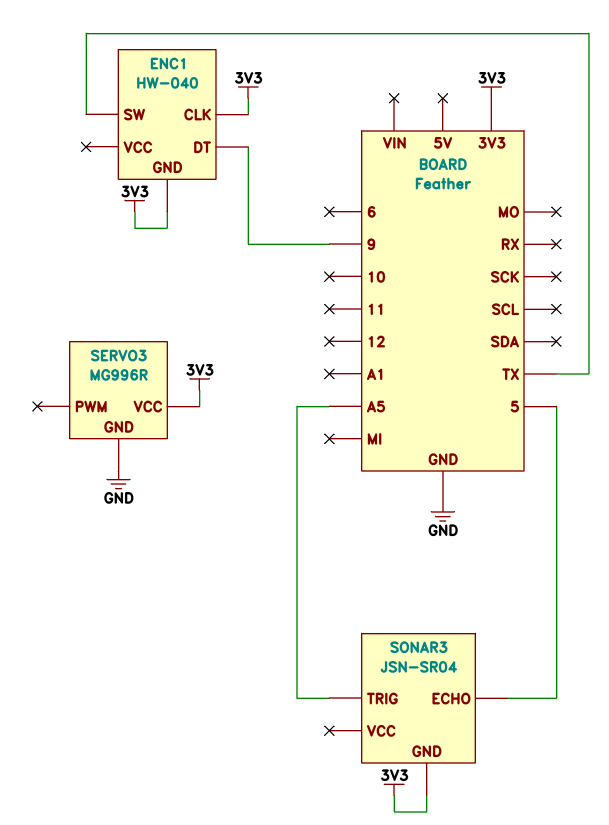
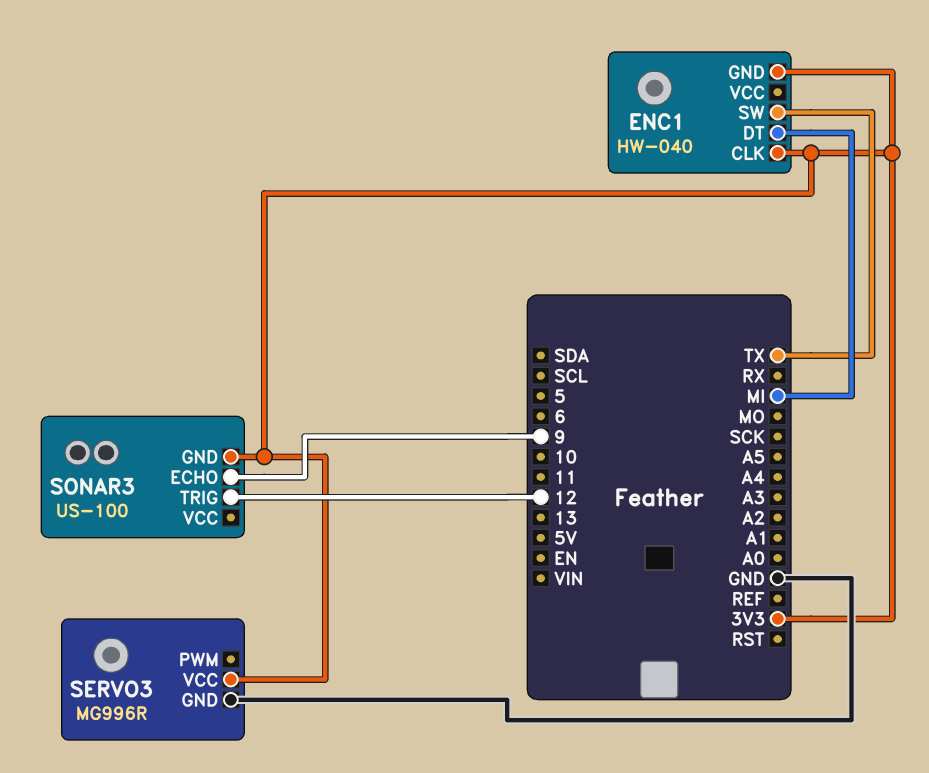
ENC1 pin DT: 9 -> MI
SONAR3: JSN-SR04 -> US-100
SONAR3 pin ECHO: 5 -> 9
SONAR3 pin TRIG: A5 -> 12

